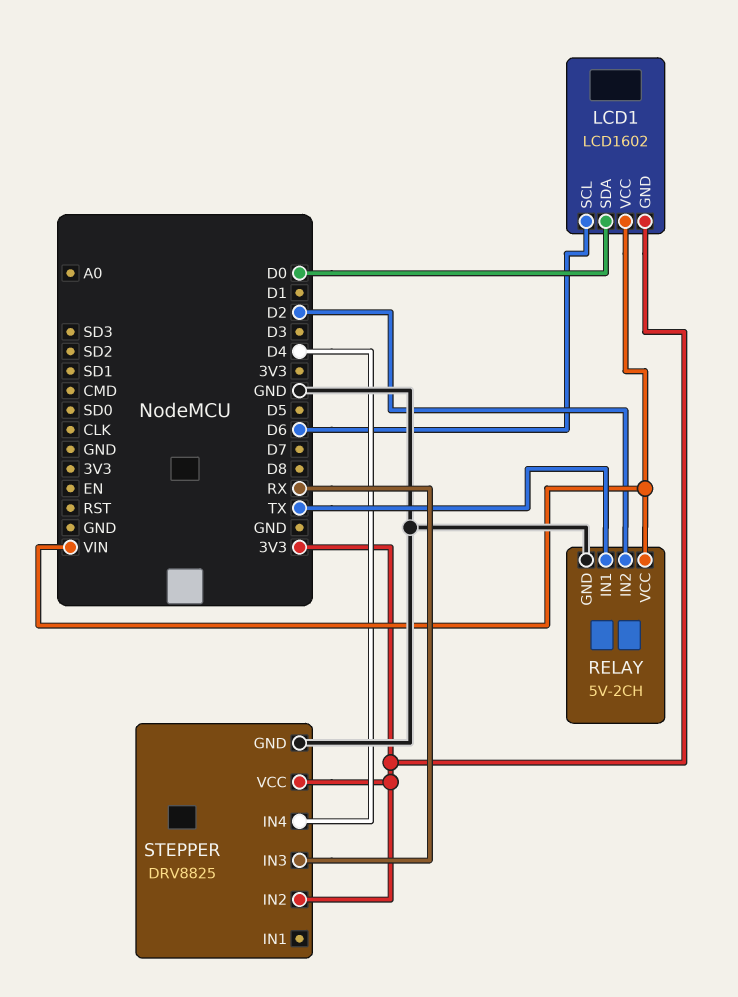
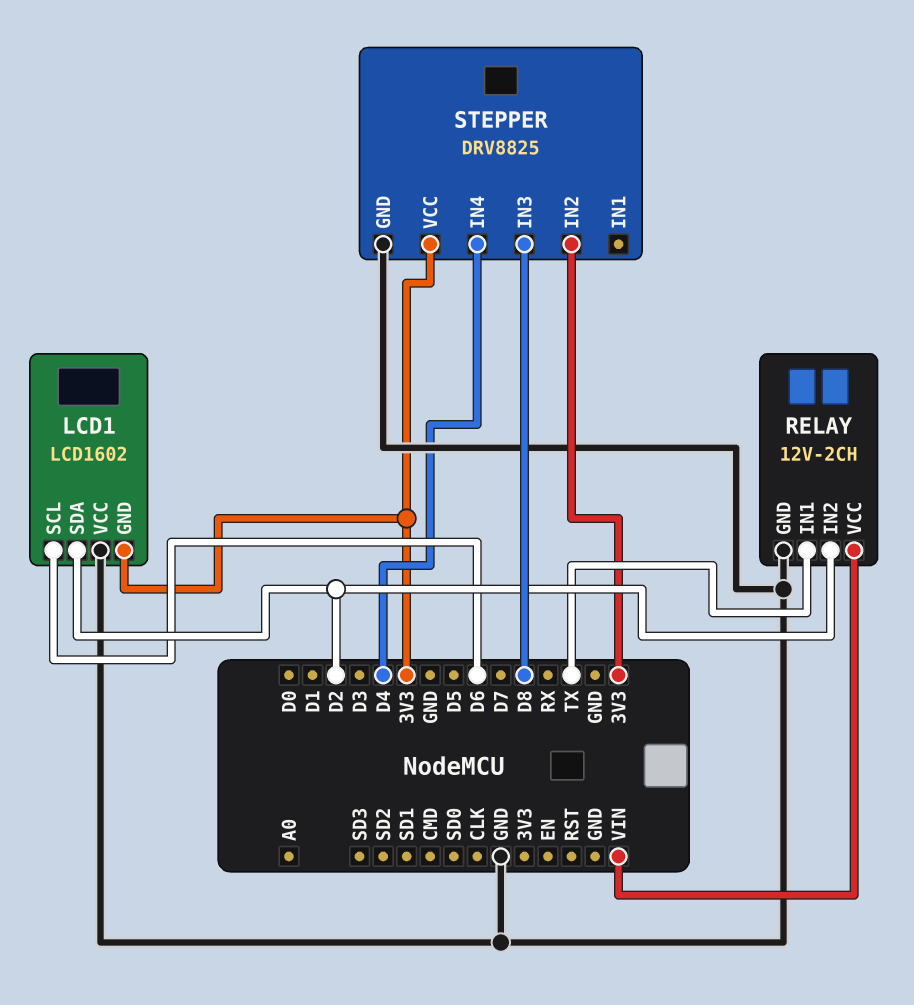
LCD1 pin SDA: D0 -> D2
LCD1 pin VCC: VIN -> GND
RELAY: 5V-2CH -> 12V-2CH
STEPPER pin IN3: RX -> D8

